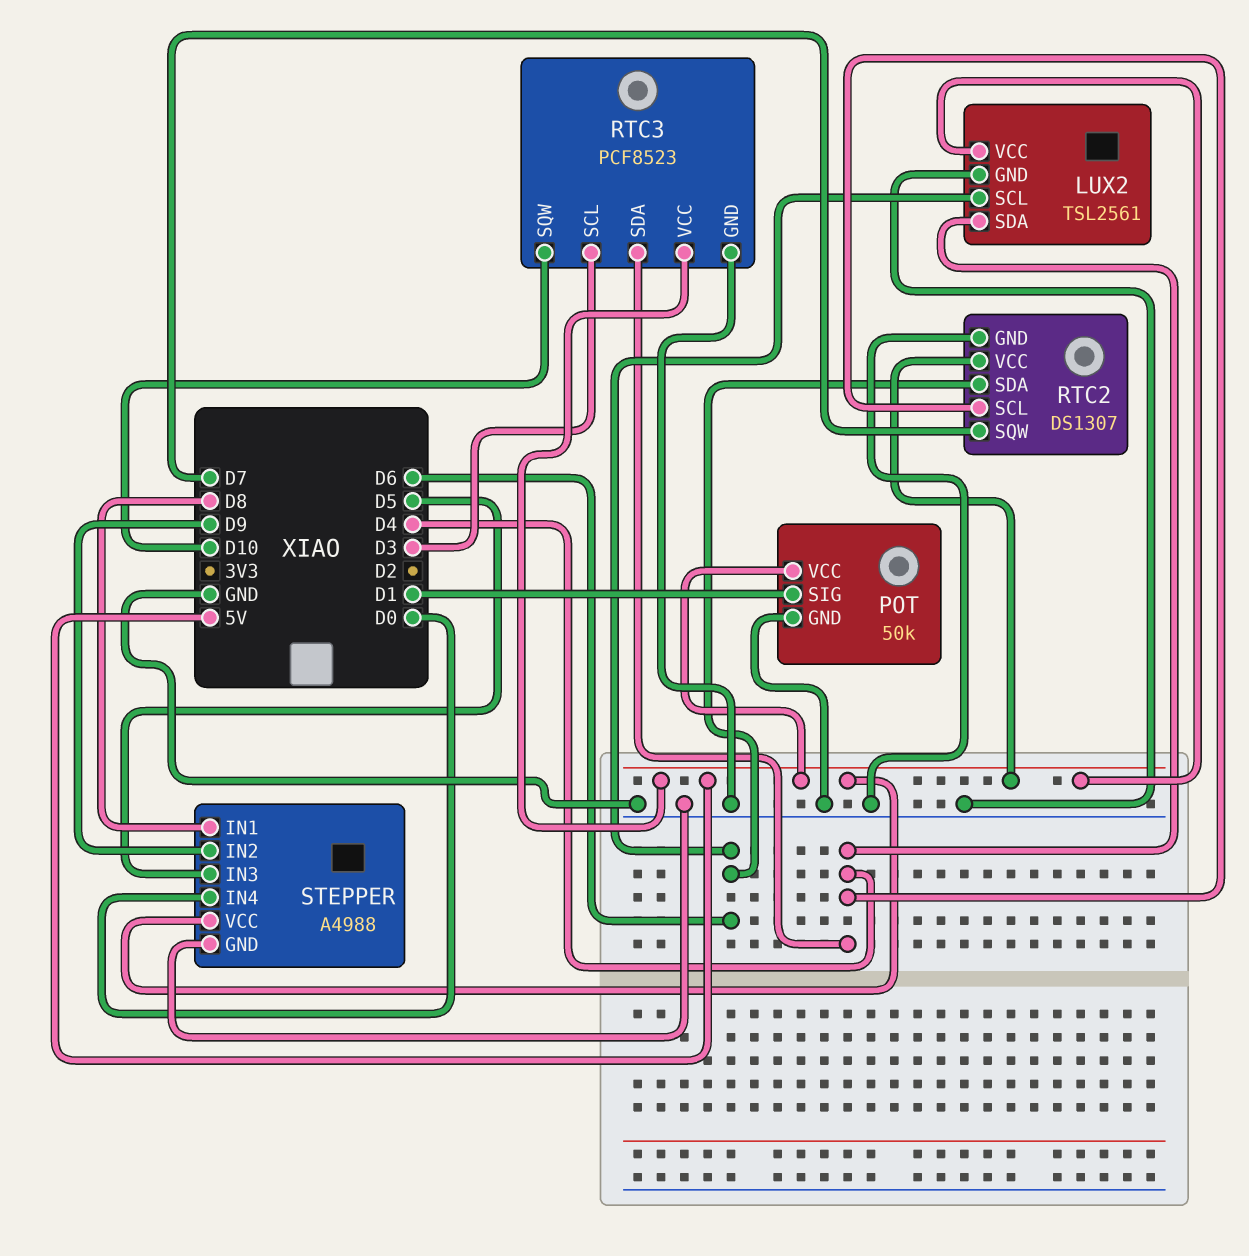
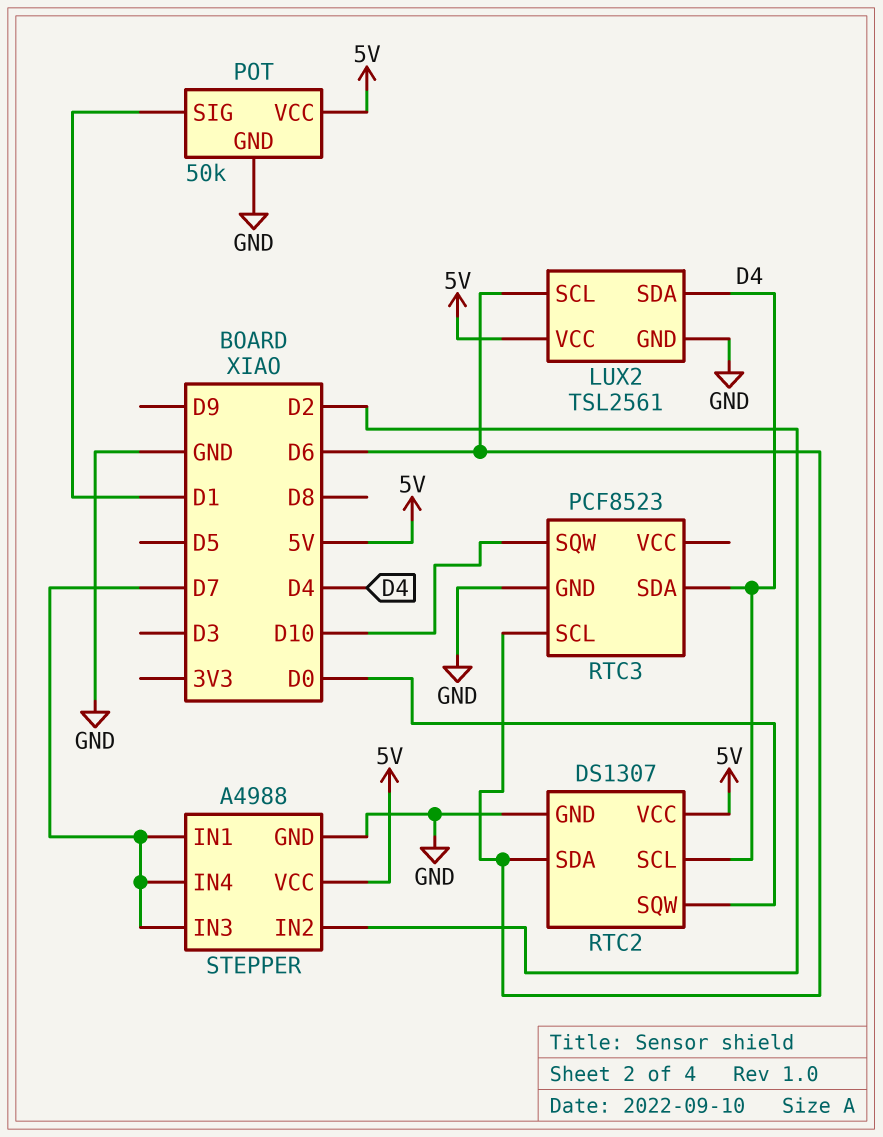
RTC2 pin SQW: D7 -> D0
RTC3 pin SCL: D3 -> D6
RTC3 pin VCC: 5V -> none
STEPPER pin IN1: D8 -> D7
STEPPER pin IN2: D9 -> D2
STEPPER pin IN3: D5 -> D7
STEPPER pin IN4: D0 -> D7

